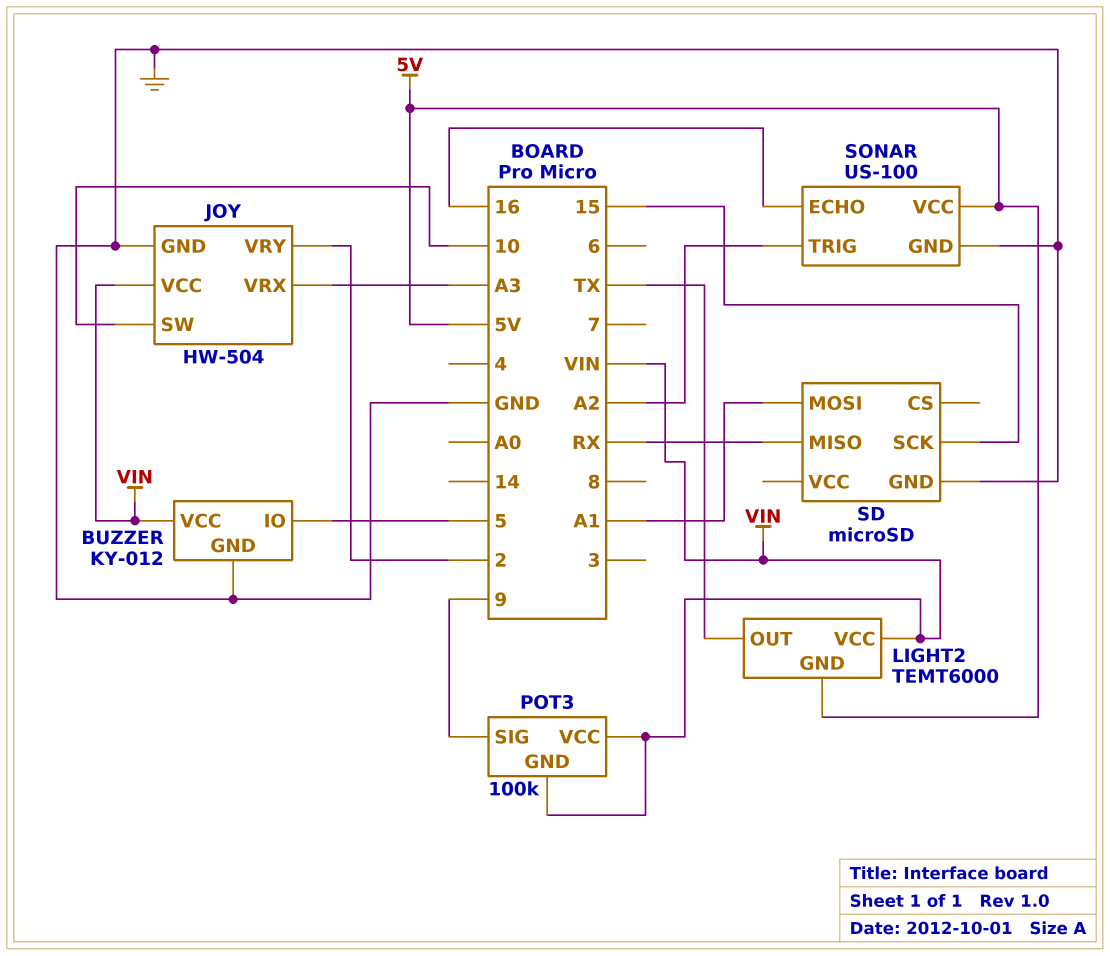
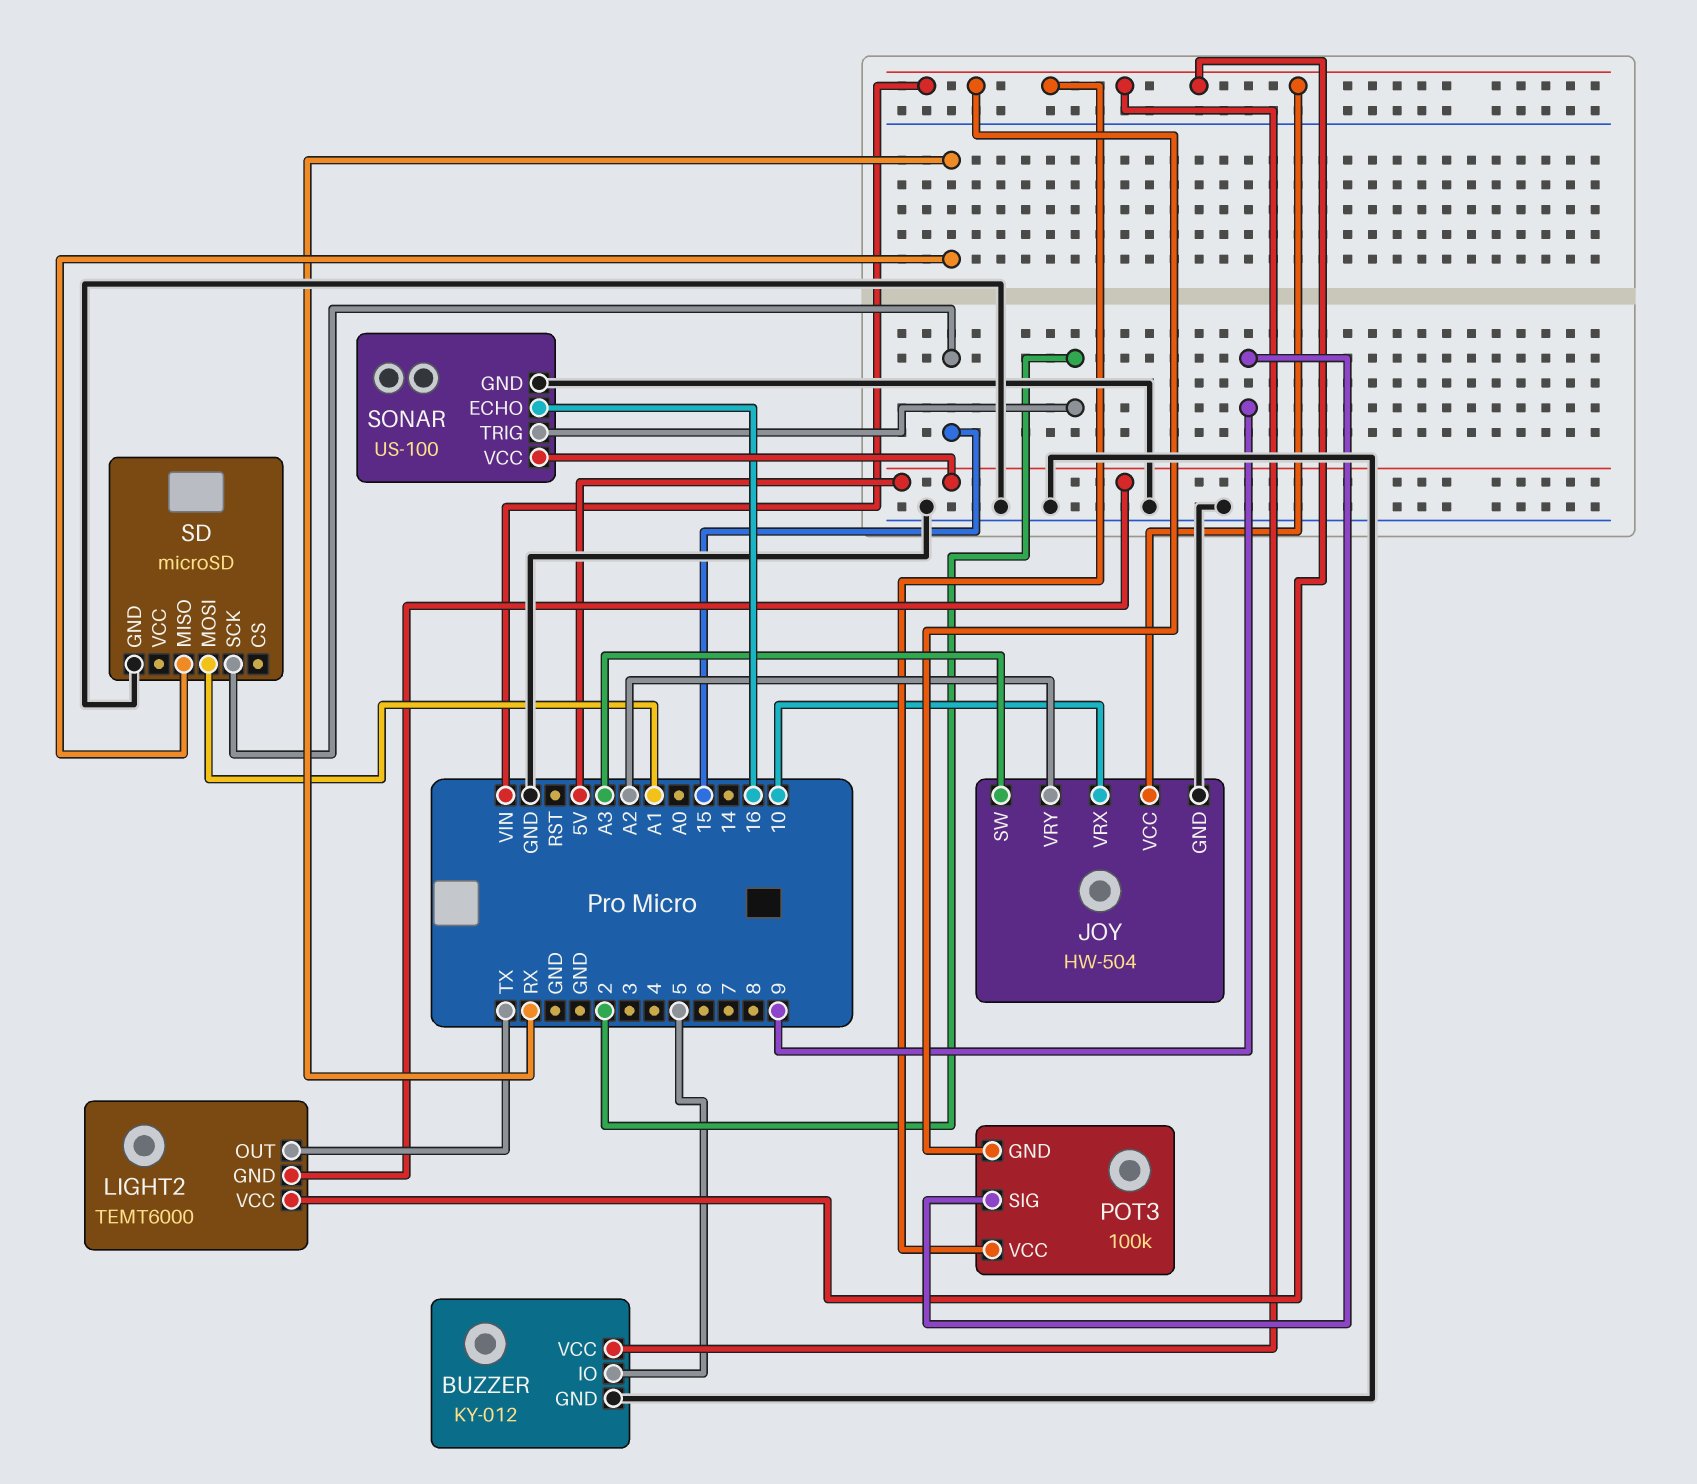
JOY pin SW: 10 -> A3
JOY pin VRX: A3 -> 10
JOY pin VRY: 2 -> A2
SONAR pin TRIG: A2 -> 2

